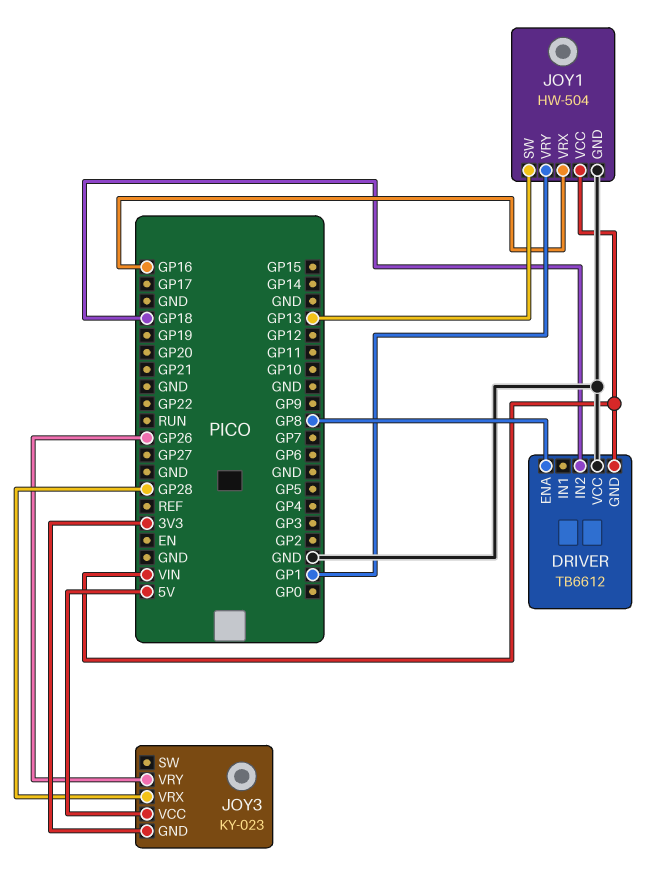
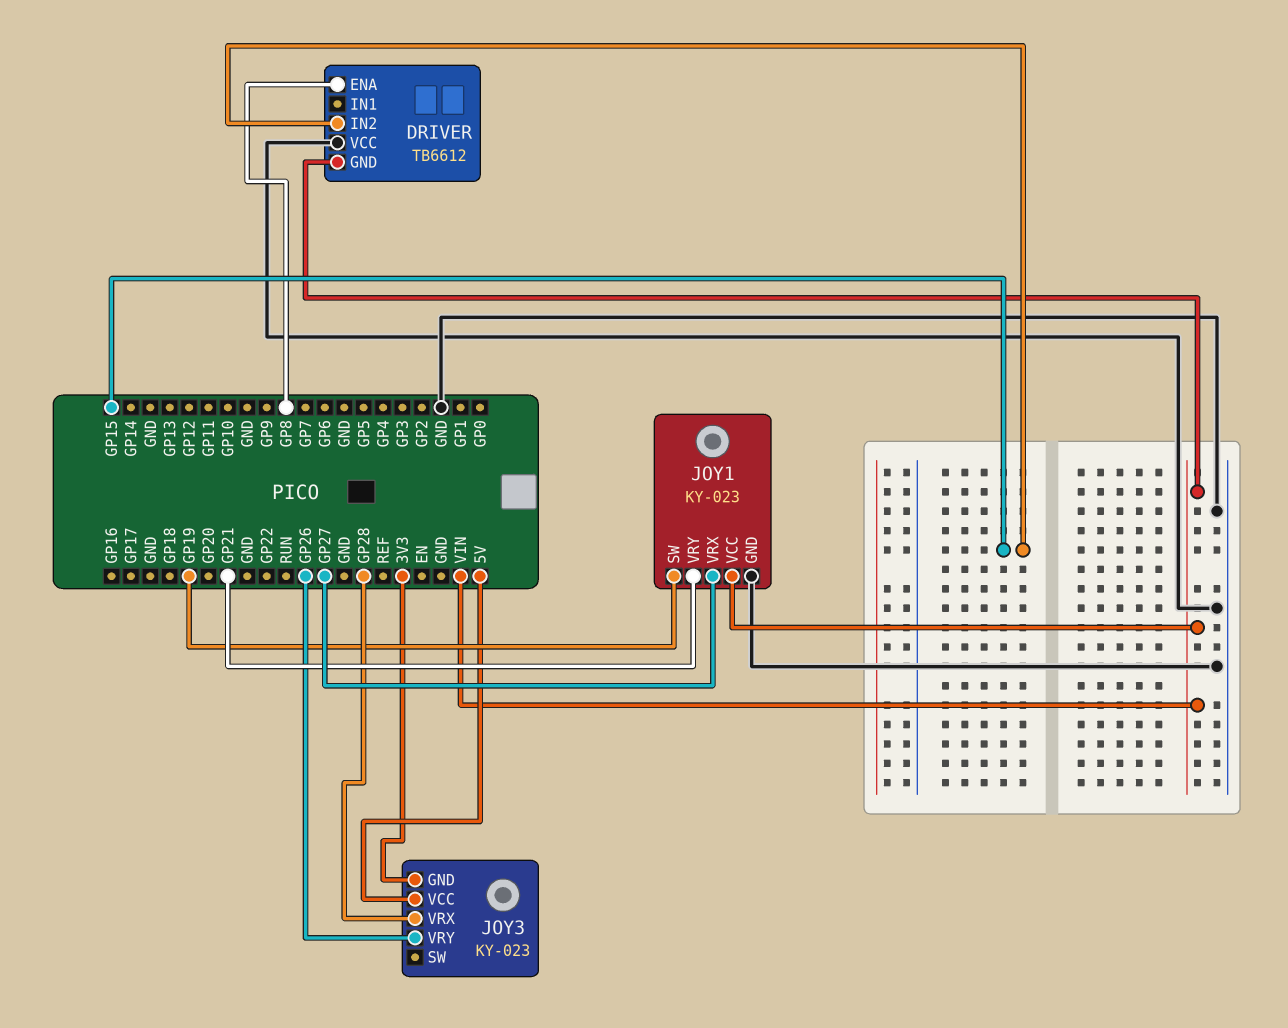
DRIVER pin IN2: GP18 -> GP15
JOY1: HW-504 -> KY-023
JOY1 pin SW: GP13 -> GP19
JOY1 pin VRX: GP16 -> GP27
JOY1 pin VRY: GP1 -> GP21

